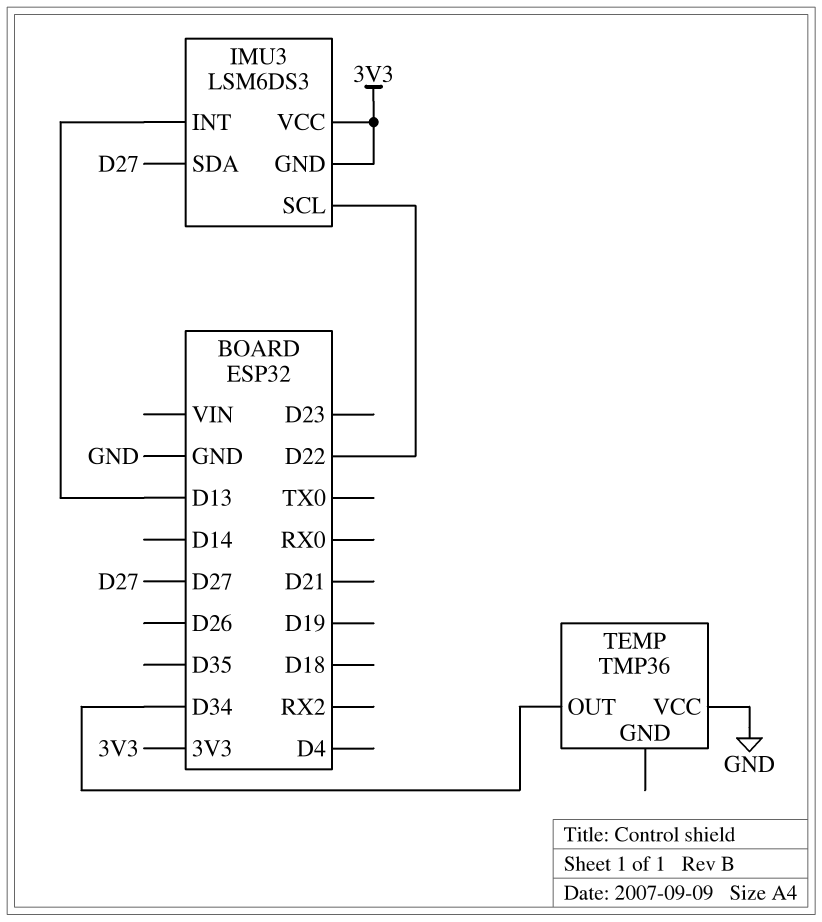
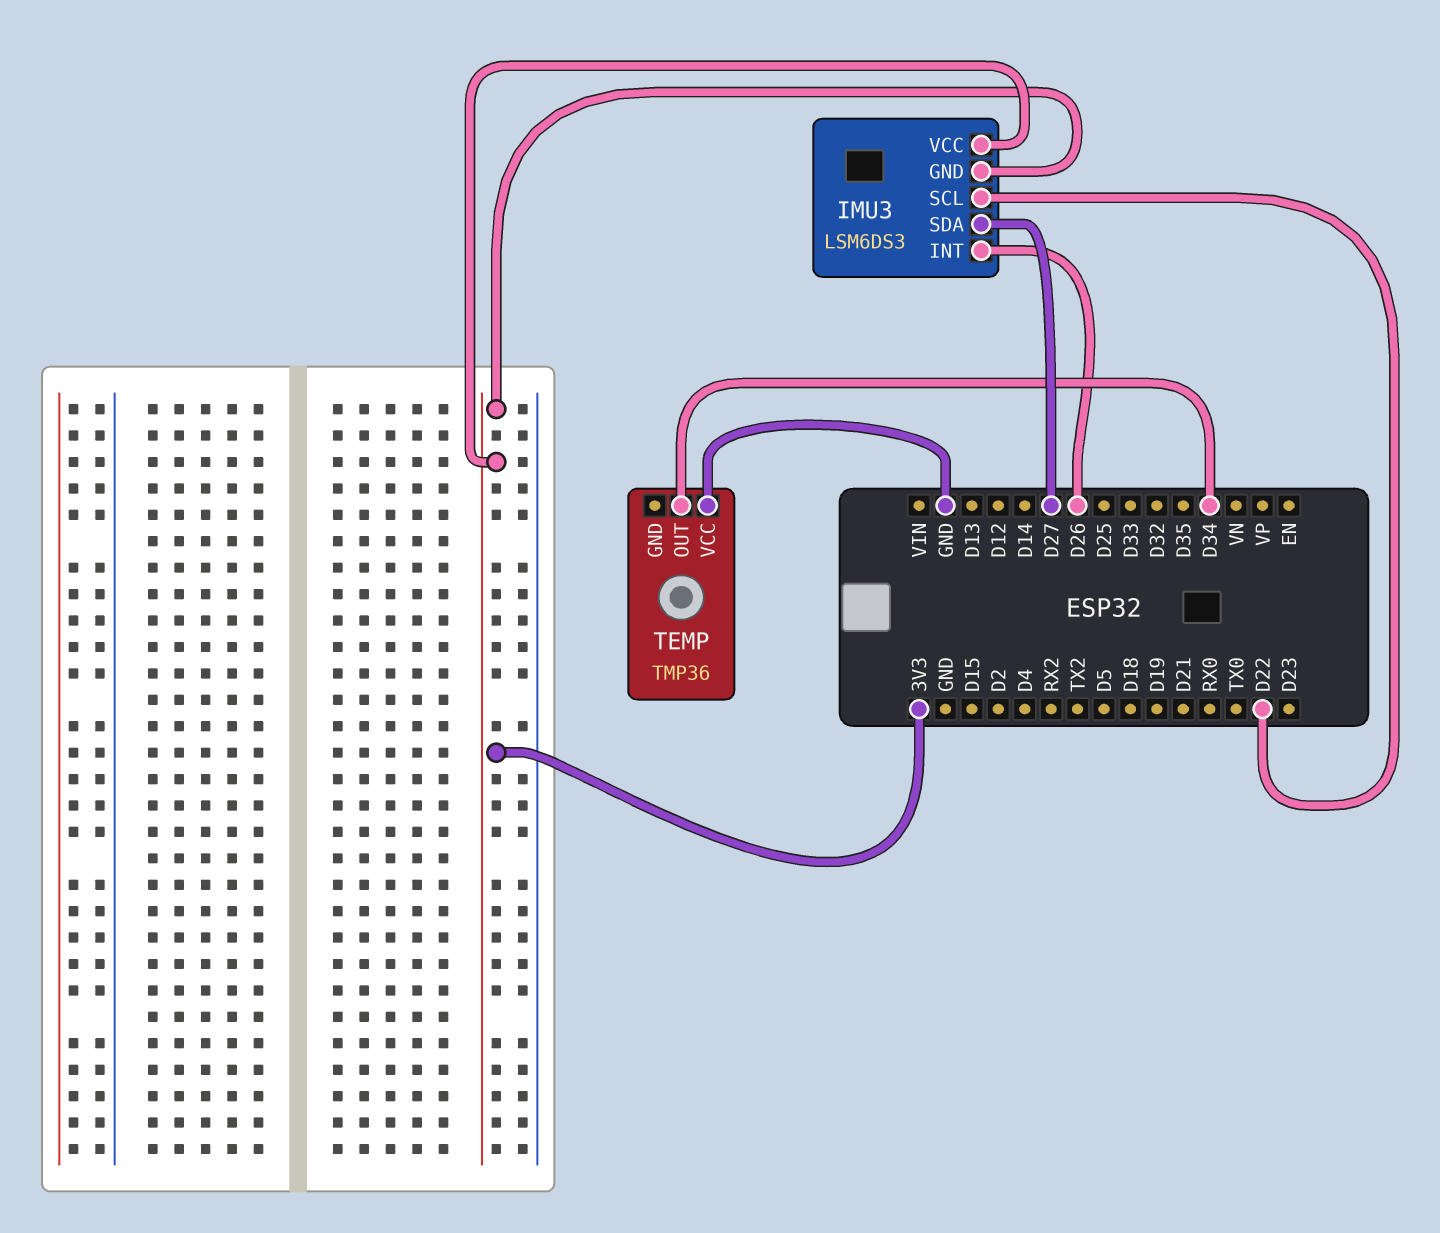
IMU3 pin INT: D13 -> D26

